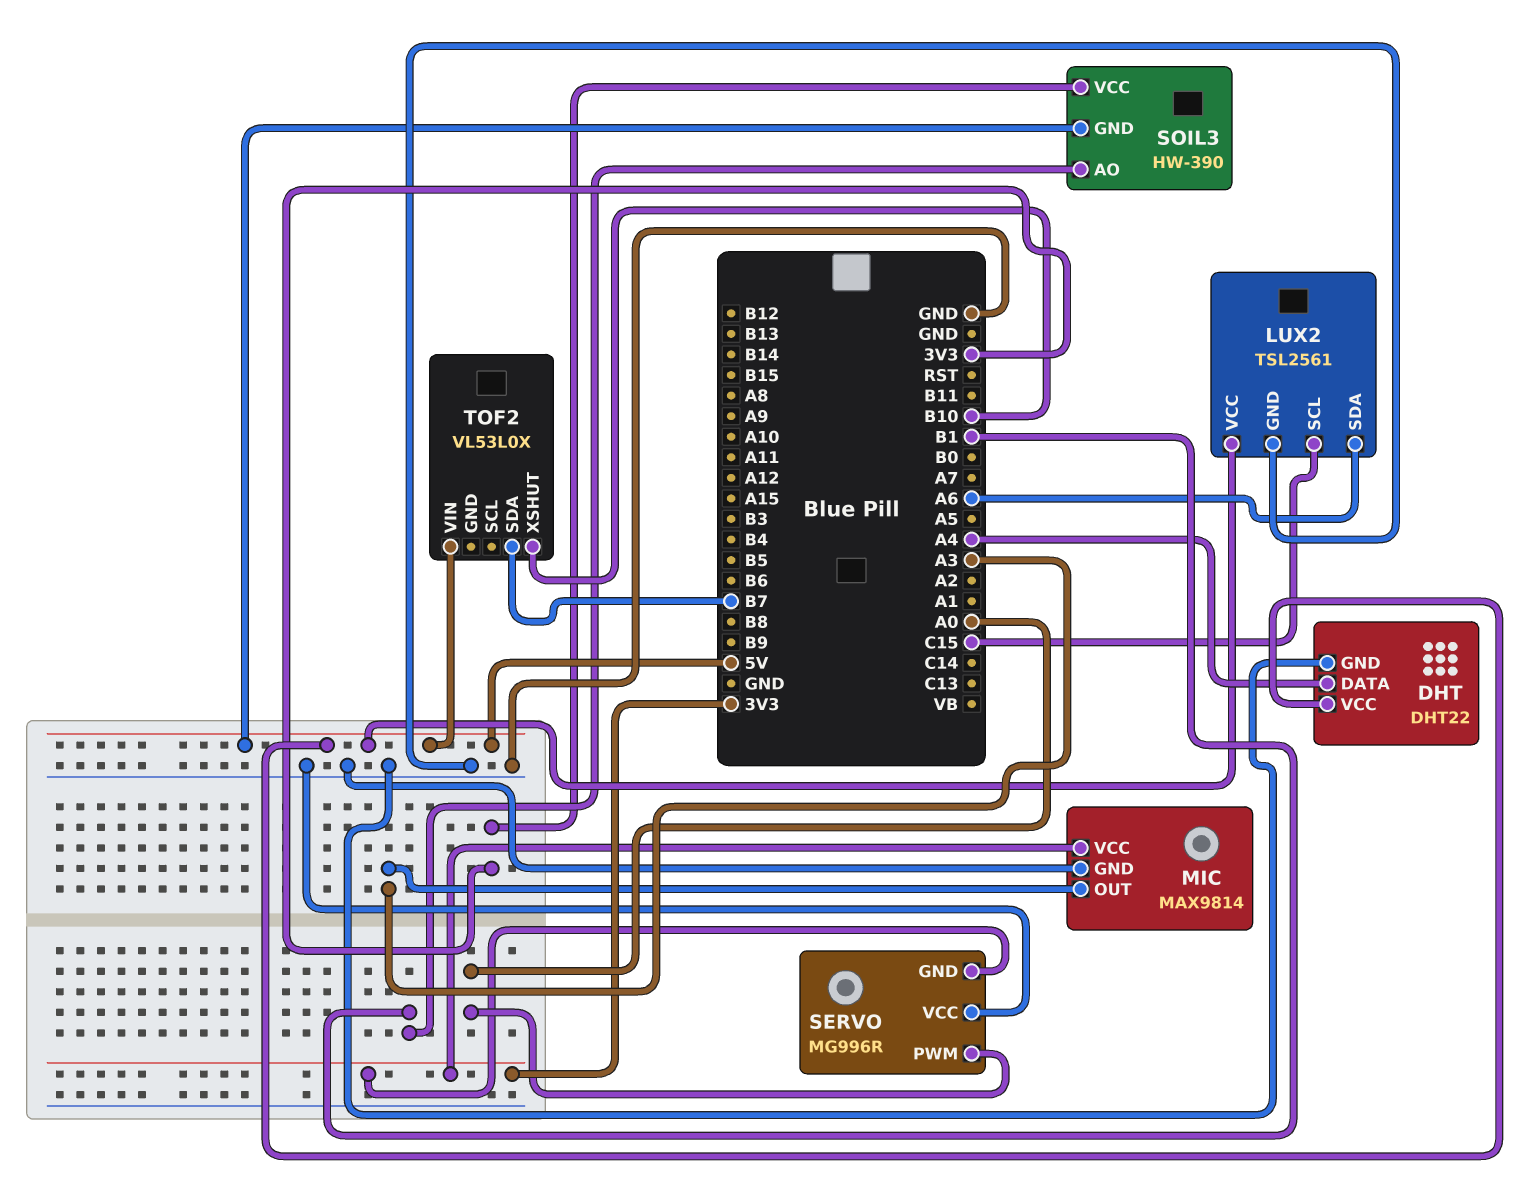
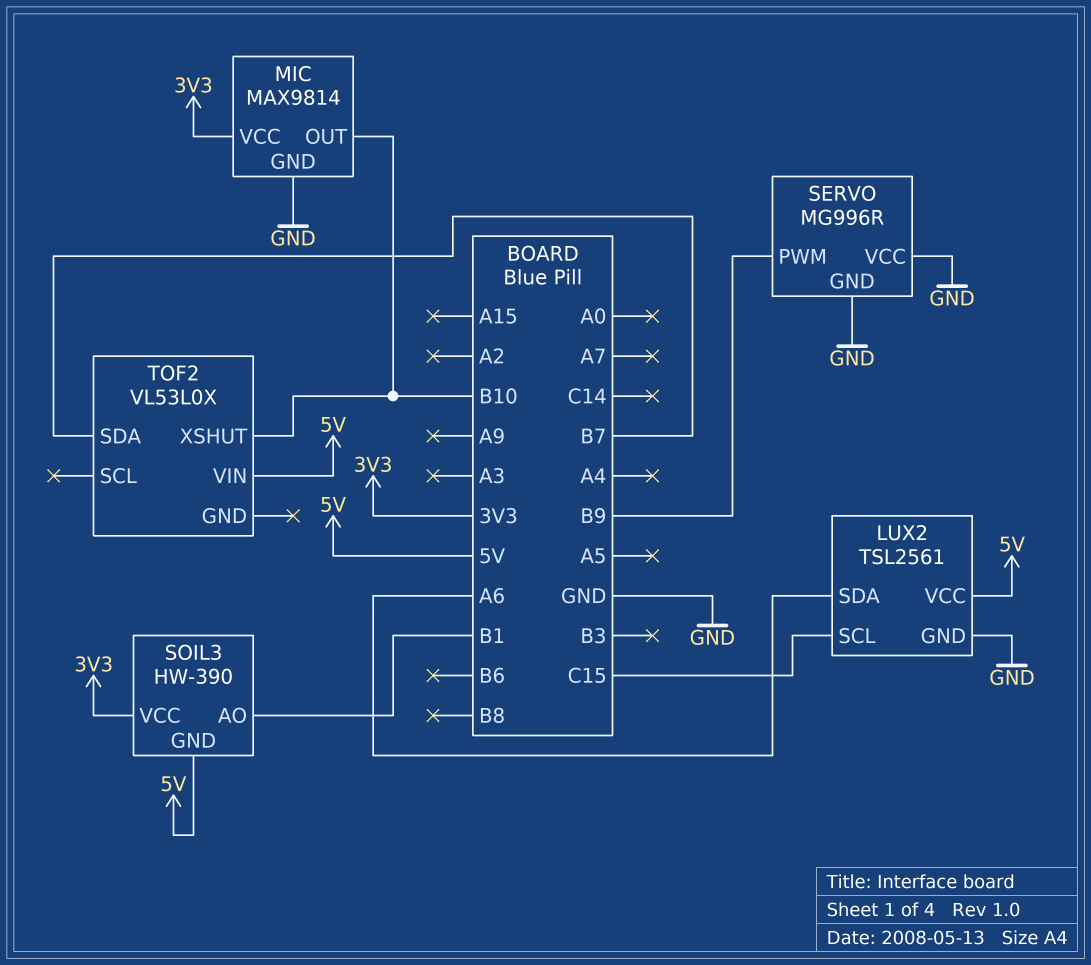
DHT: DHT22 -> none
DHT pin DATA: A4 -> none
DHT pin GND: GND -> none
DHT pin VCC: 5V -> none
MIC pin OUT: A3 -> B10
SERVO pin GND: 3V3 -> GND
SERVO pin PWM: A0 -> B9

